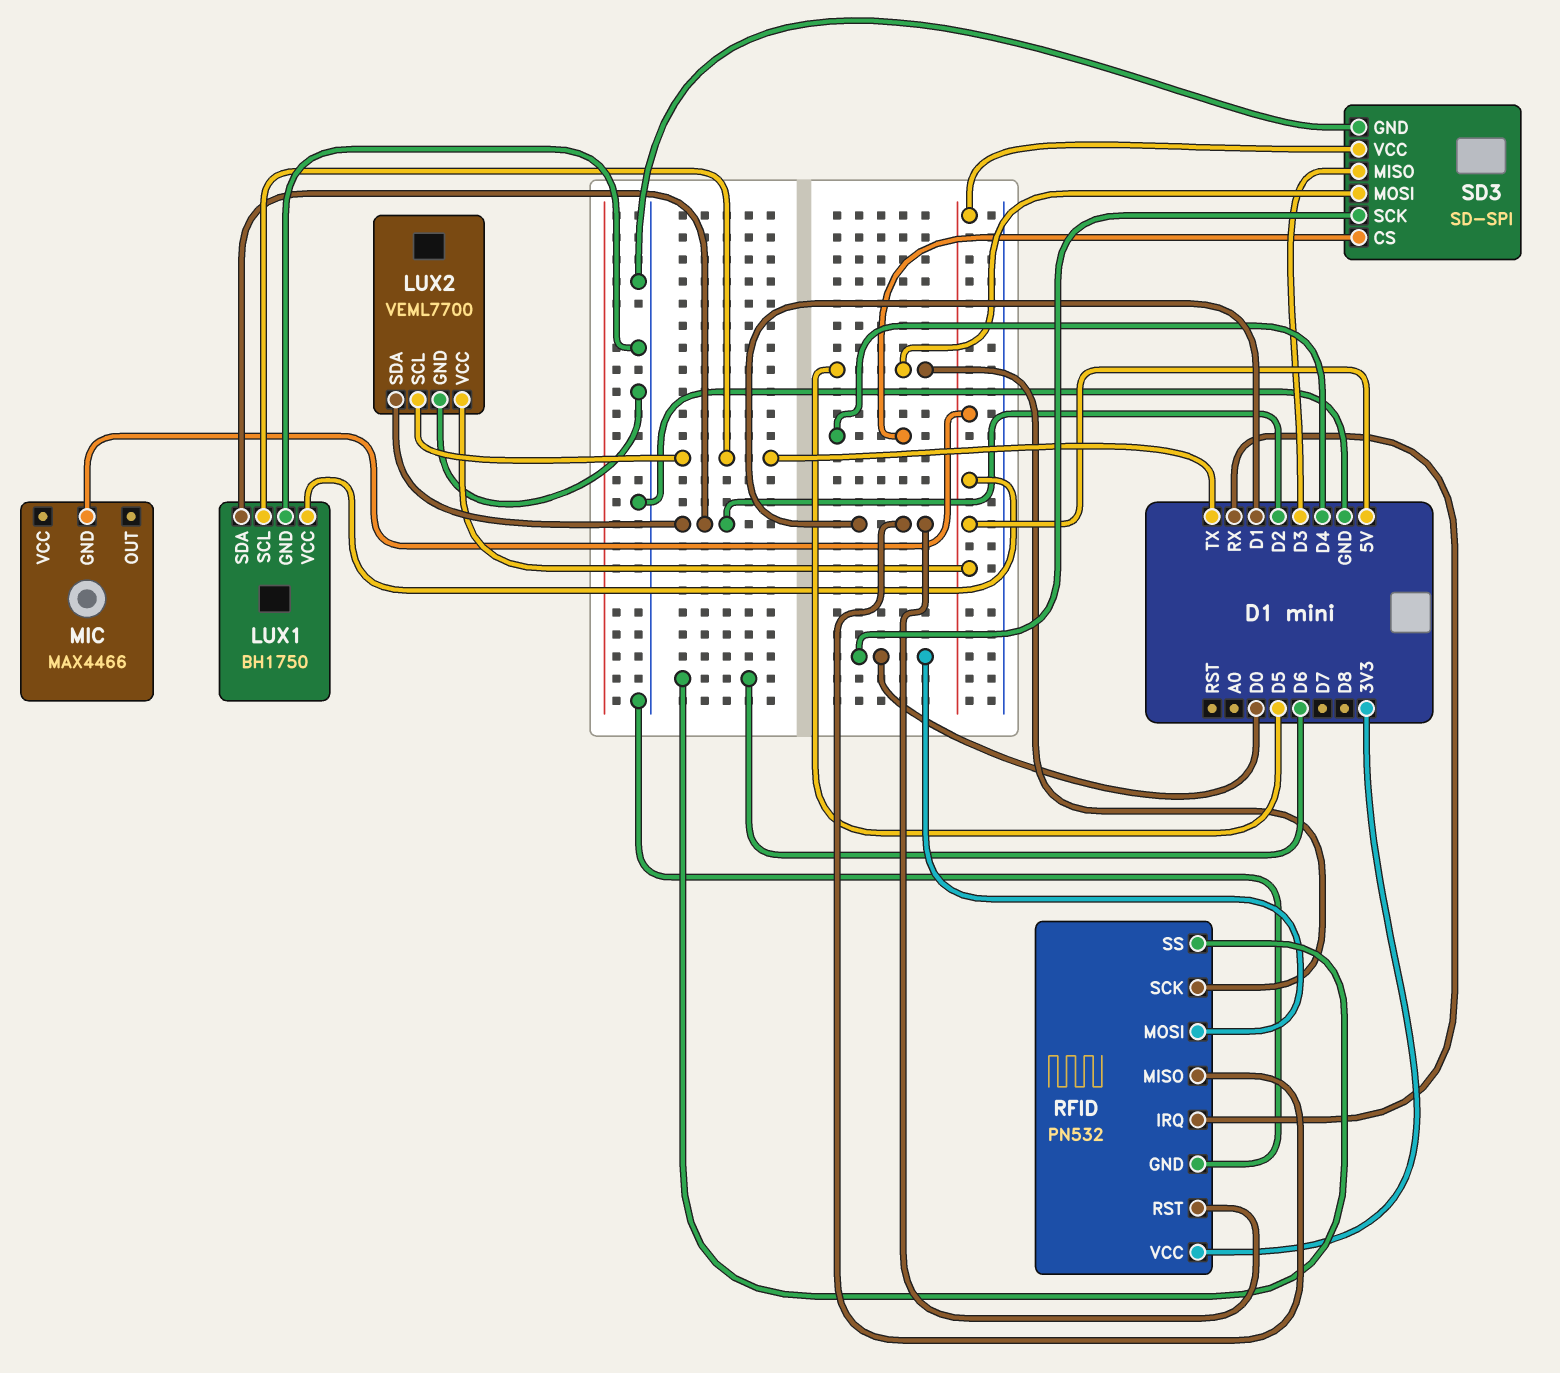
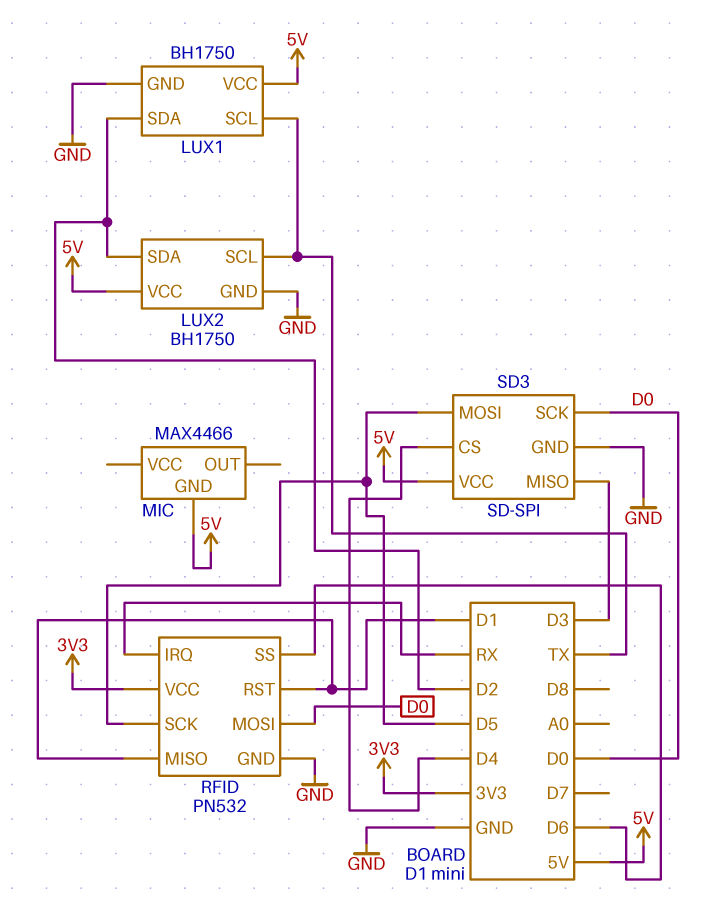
LUX2: VEML7700 -> BH1750

